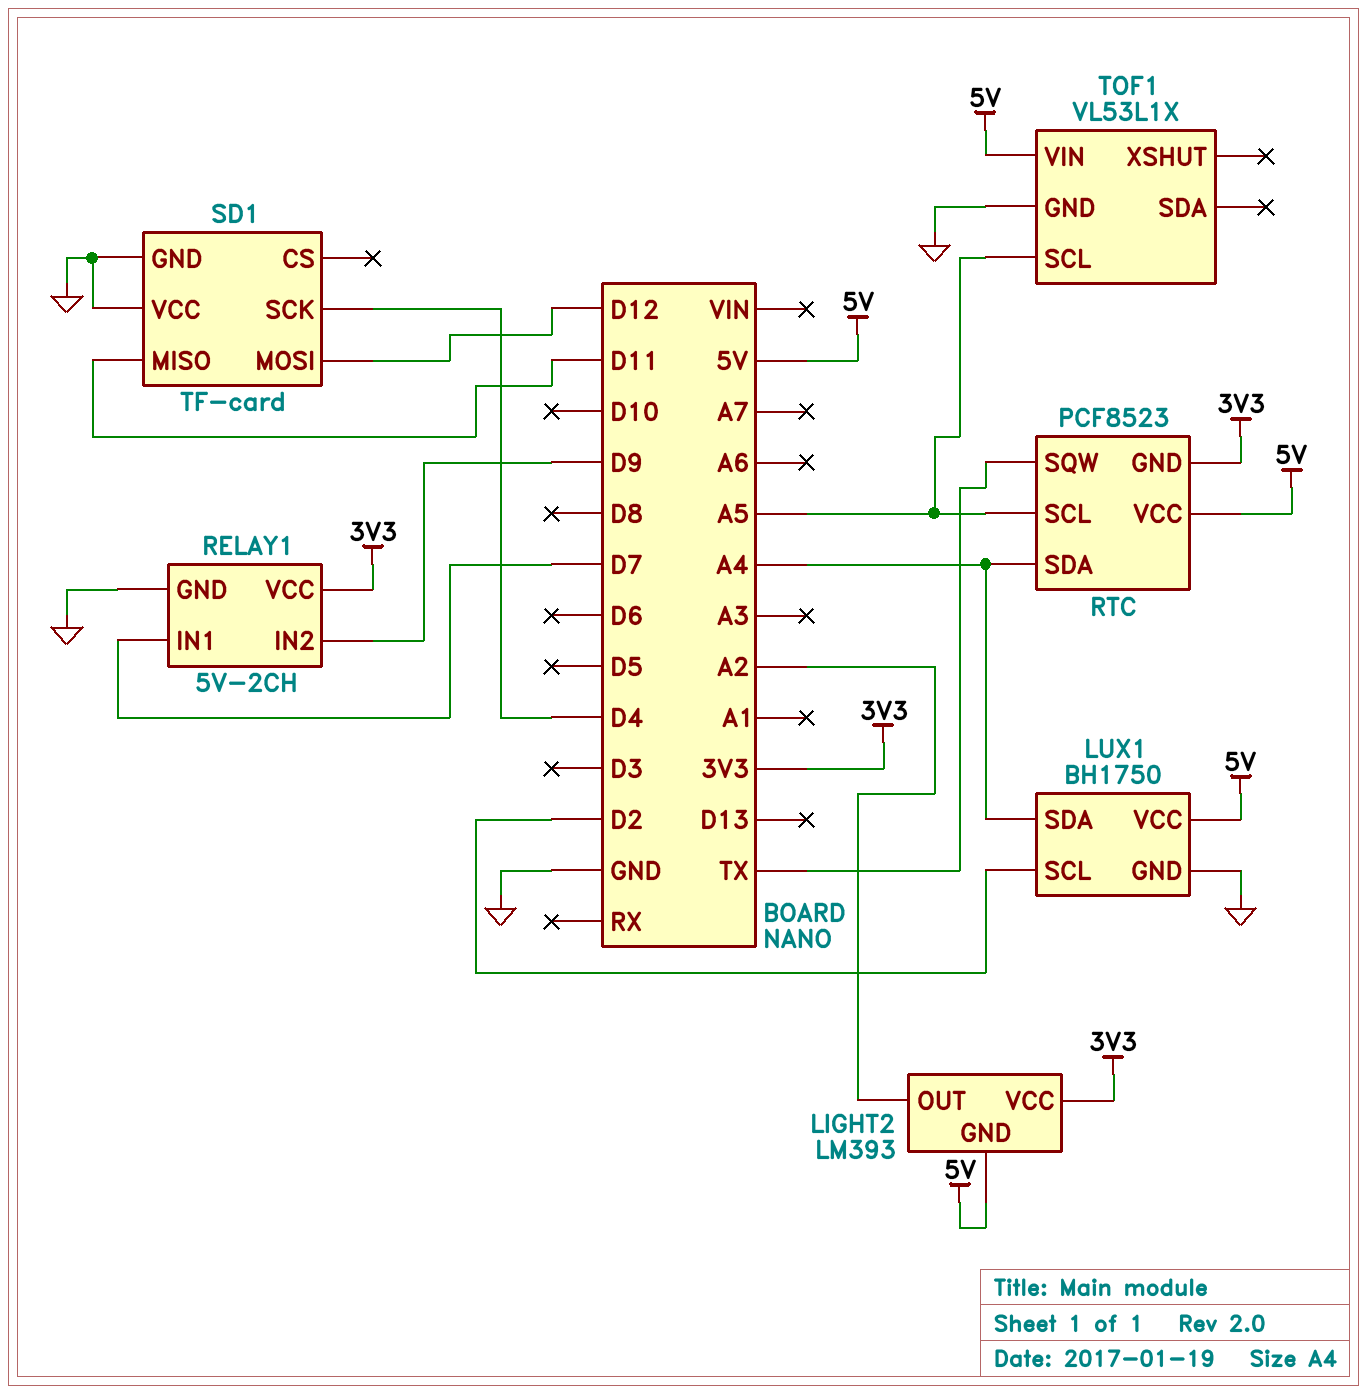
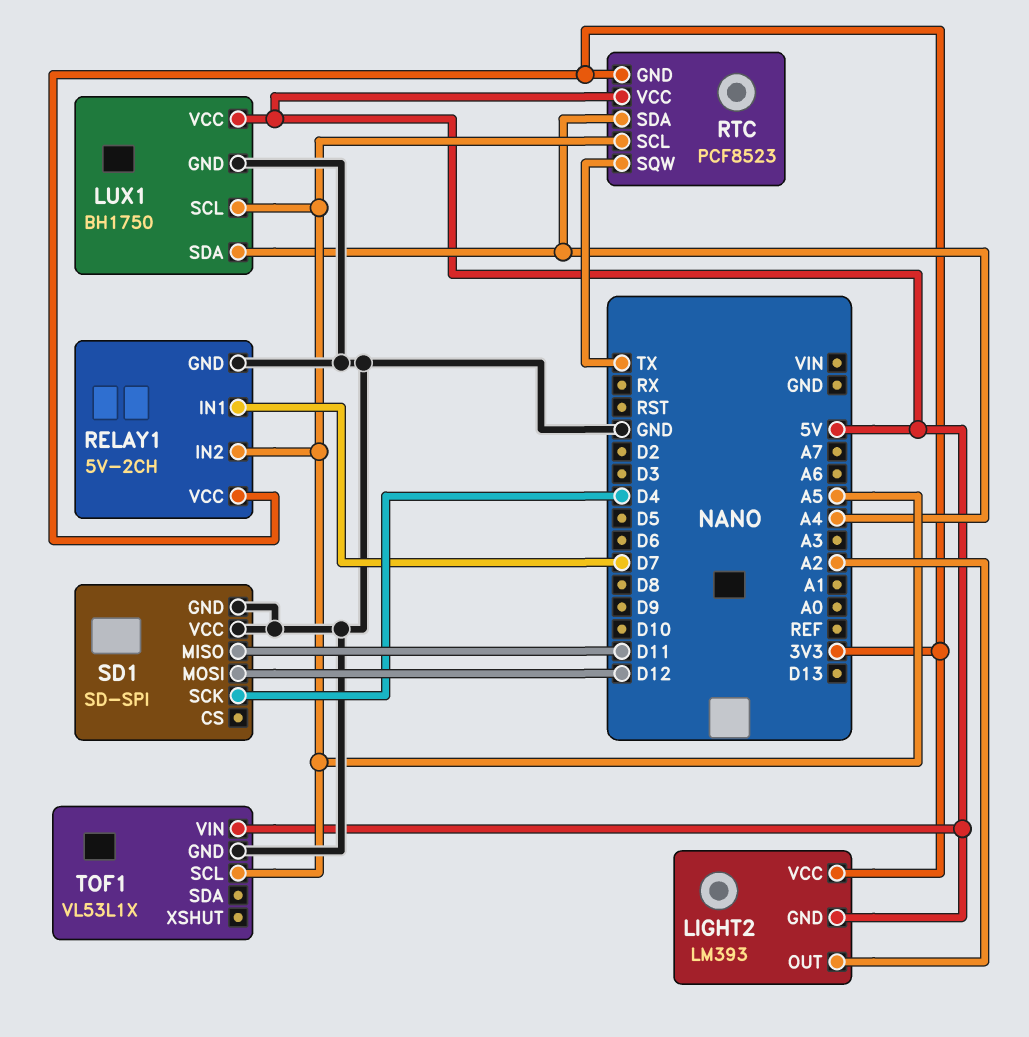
LUX1 pin SCL: D2 -> A5
RELAY1 pin IN2: D9 -> A5
SD1: TF-card -> SD-SPI

